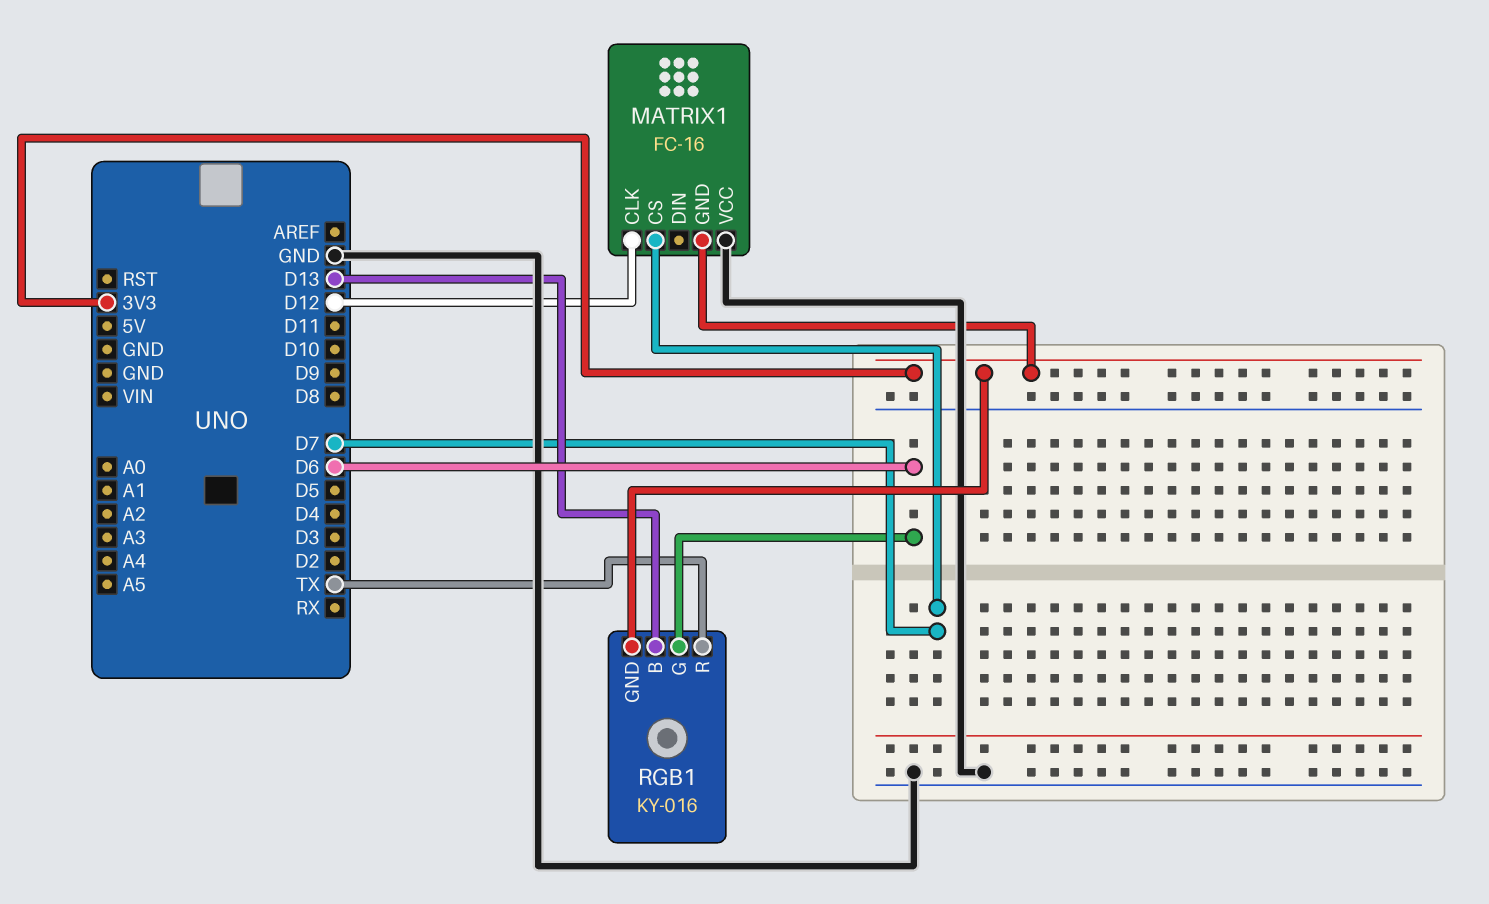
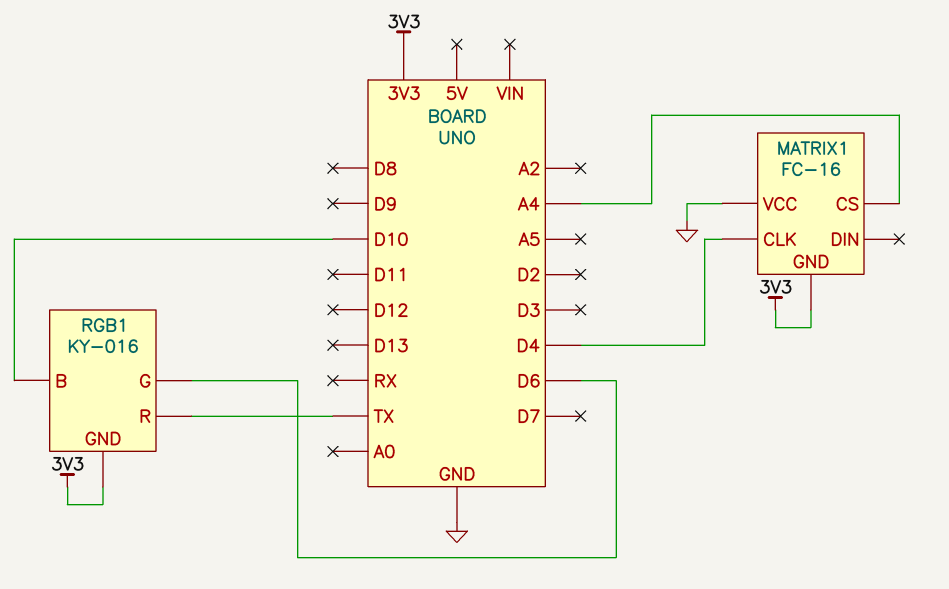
MATRIX1 pin CLK: D12 -> D4
MATRIX1 pin CS: D7 -> A4
RGB1 pin B: D13 -> D10

